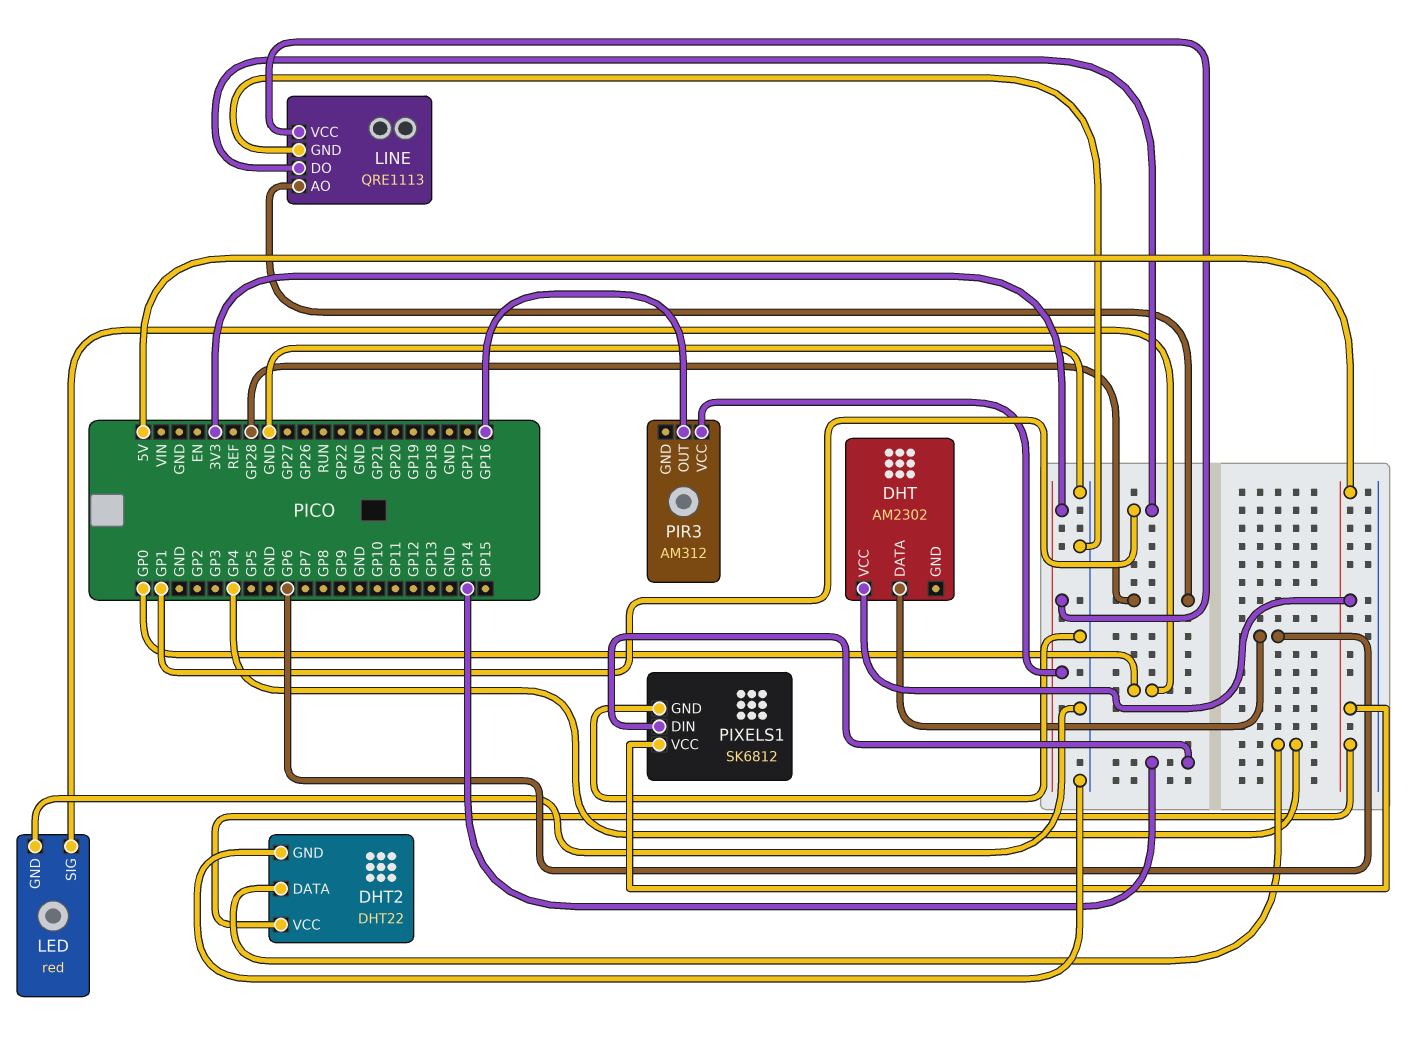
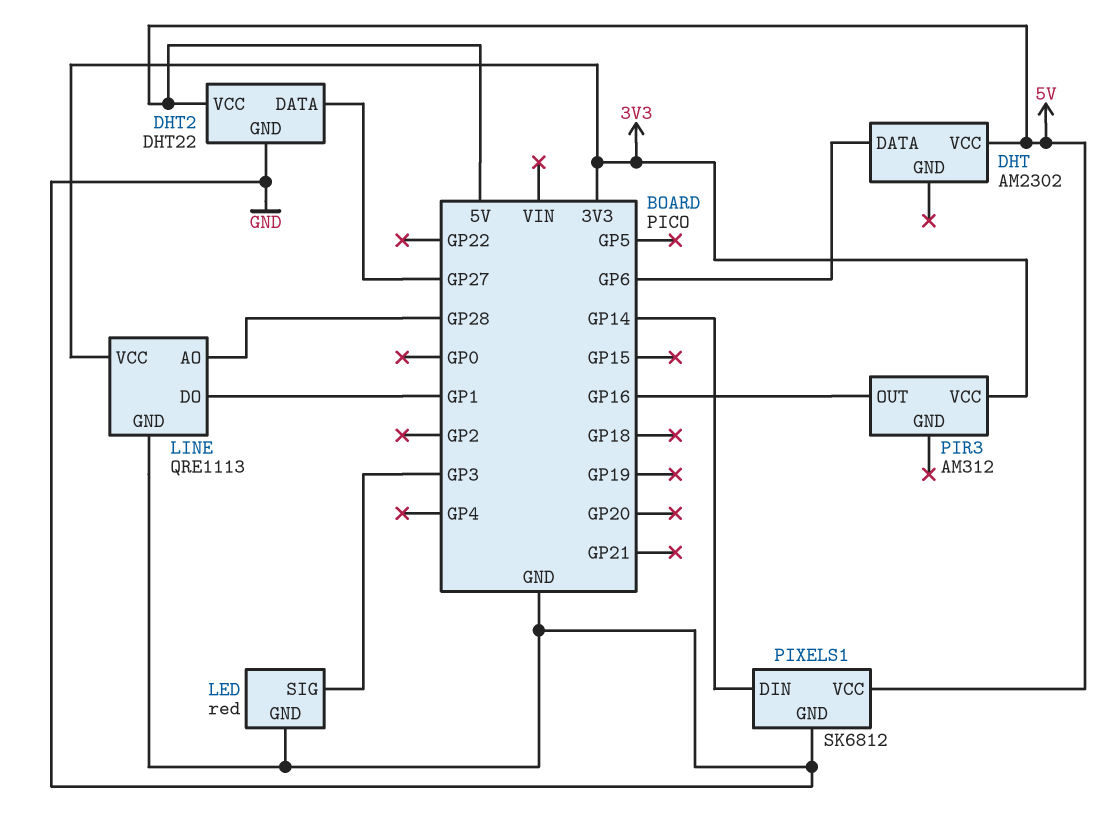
DHT2 pin DATA: GP4 -> GP27
LED pin SIG: GP0 -> GP3

